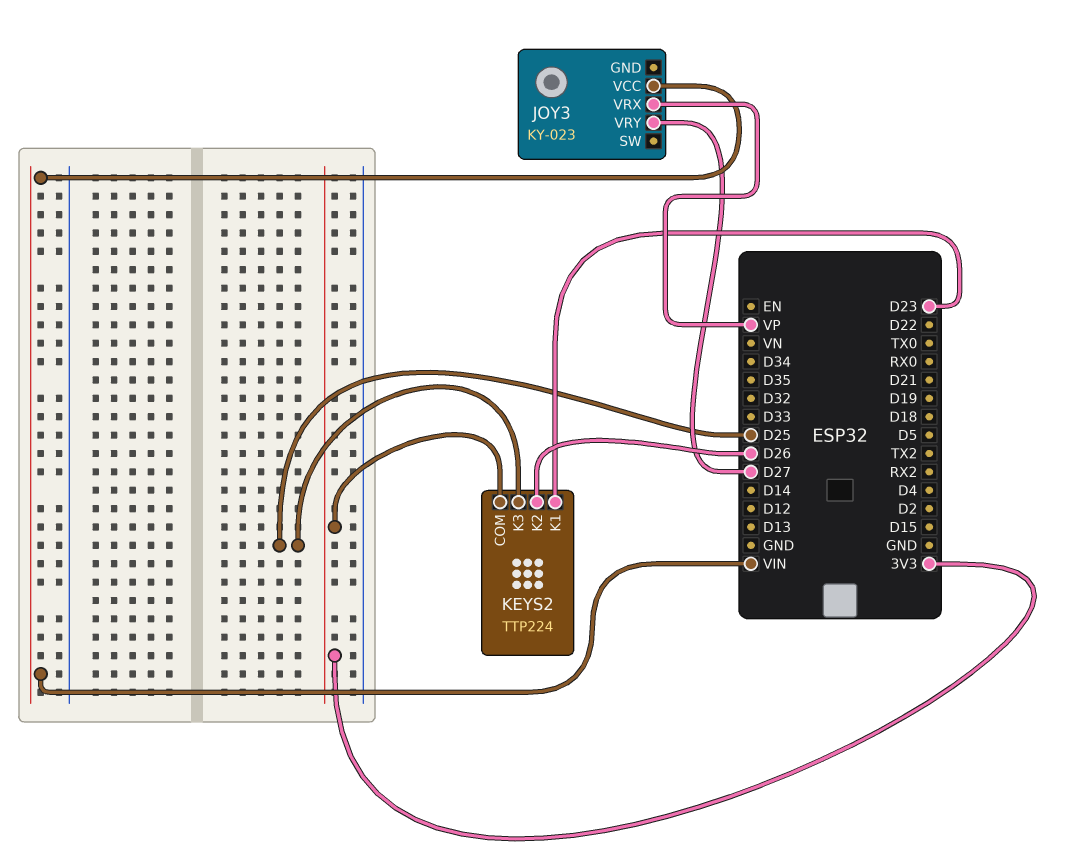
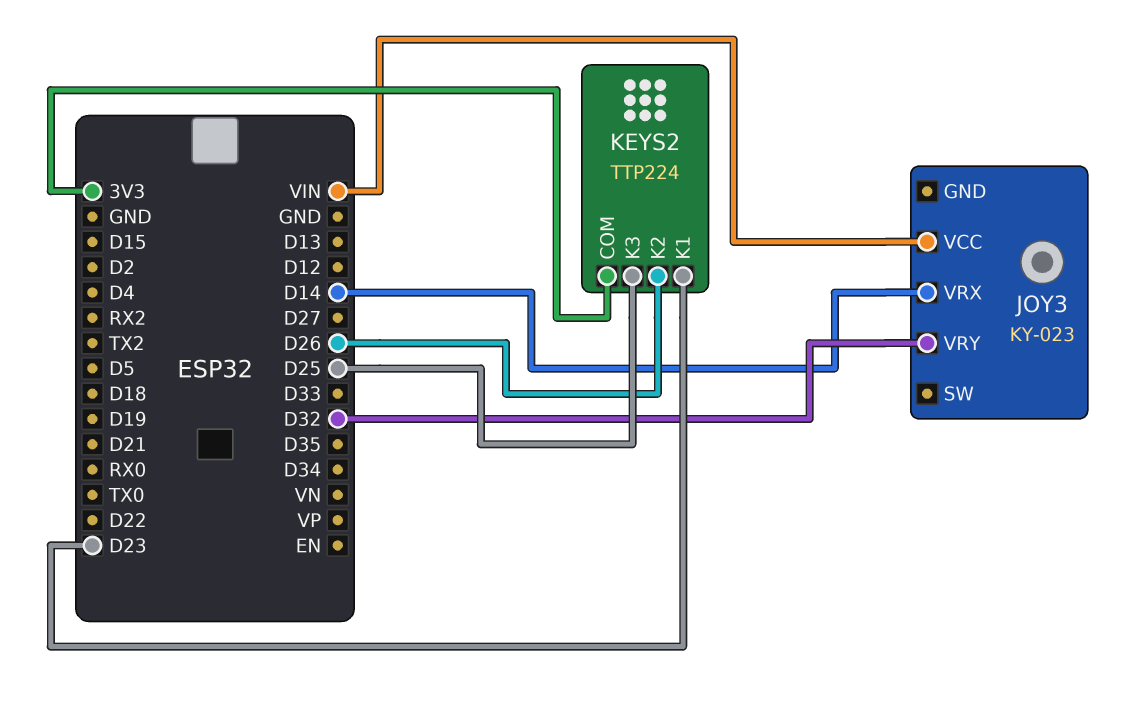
JOY3 pin VRX: VP -> D14
JOY3 pin VRY: D27 -> D32

